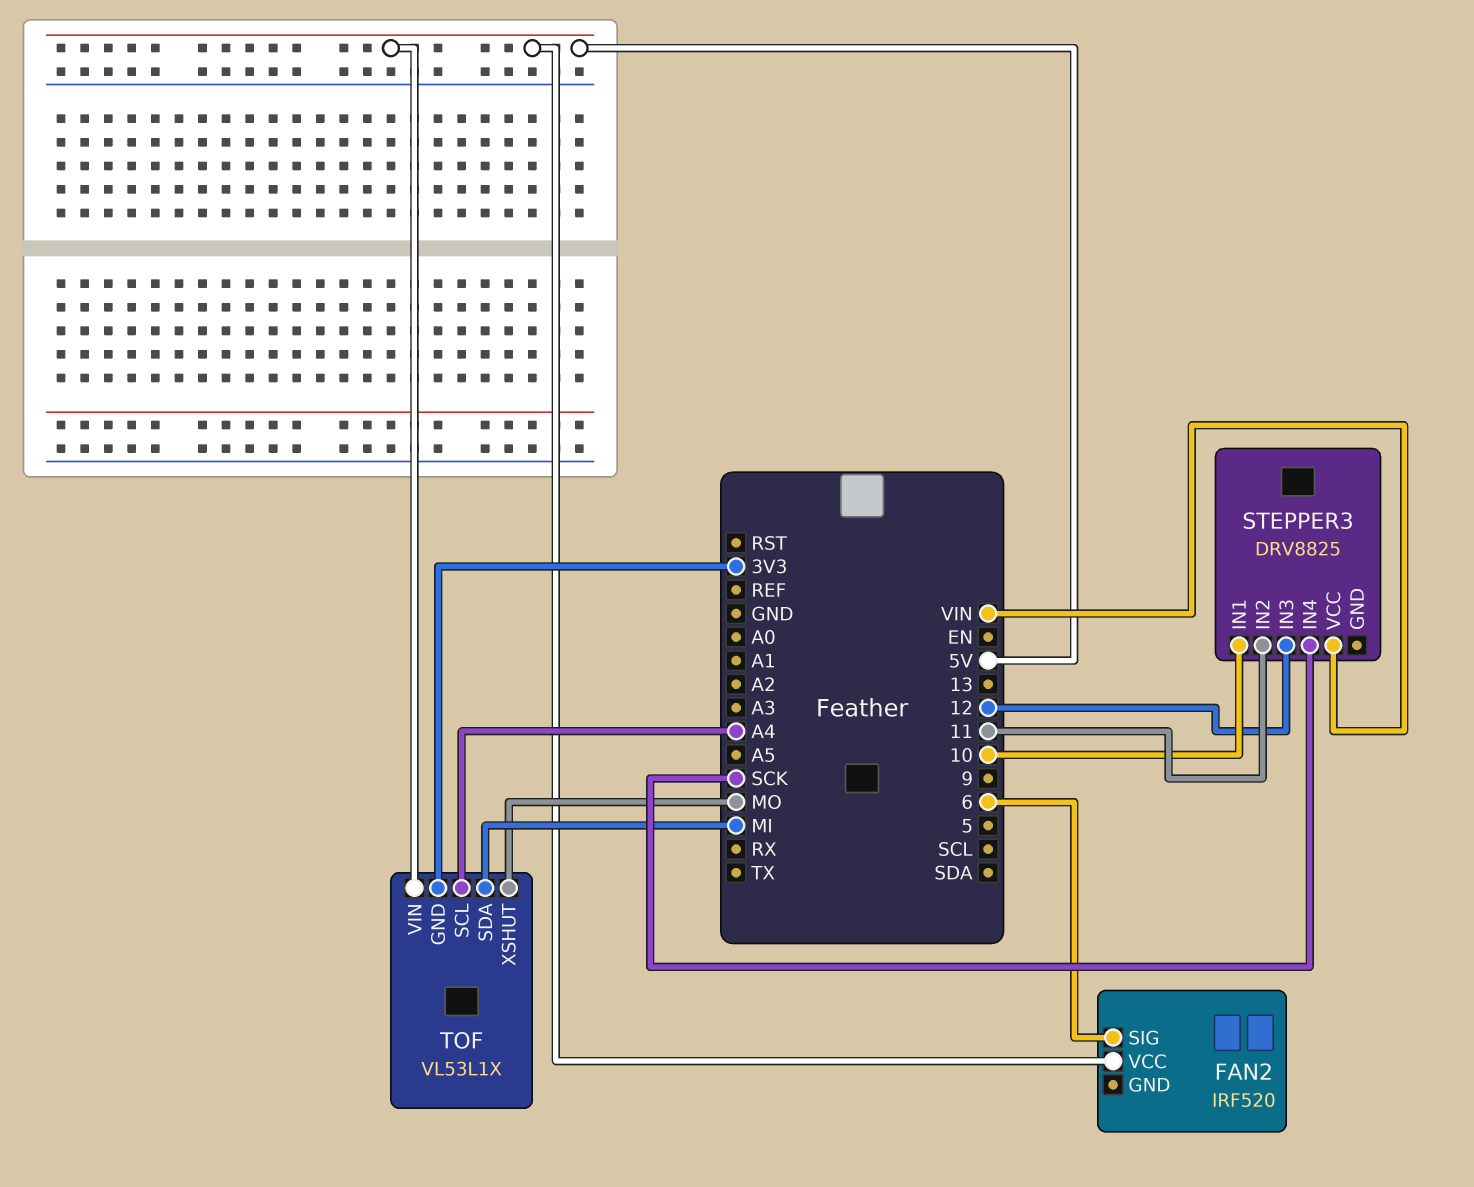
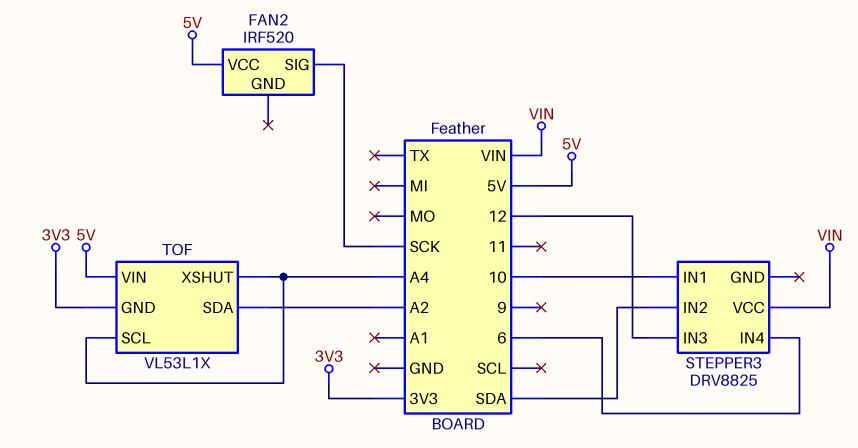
FAN2 pin SIG: 6 -> SCK
STEPPER3 pin IN2: 11 -> SDA
STEPPER3 pin IN4: SCK -> 6
TOF pin SDA: MI -> A2
TOF pin XSHUT: MO -> A4

